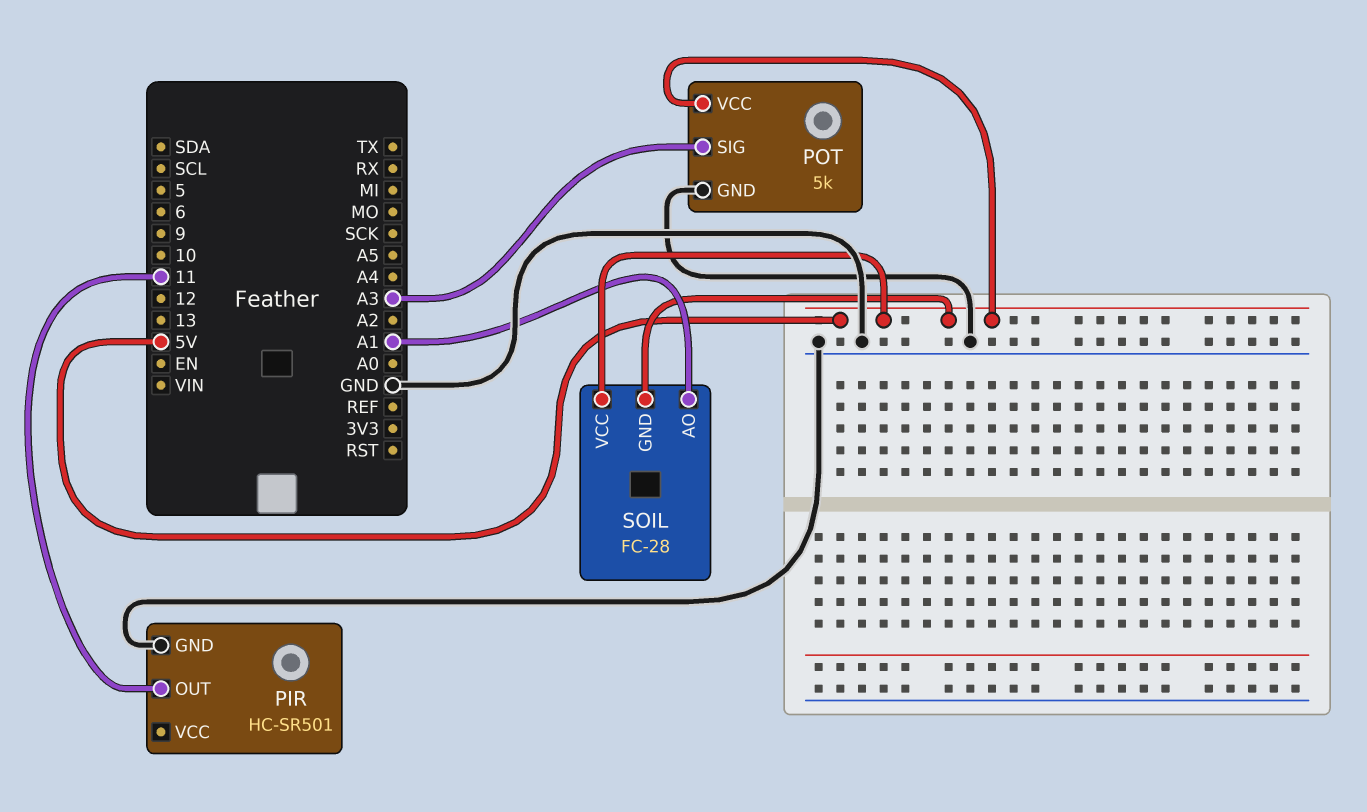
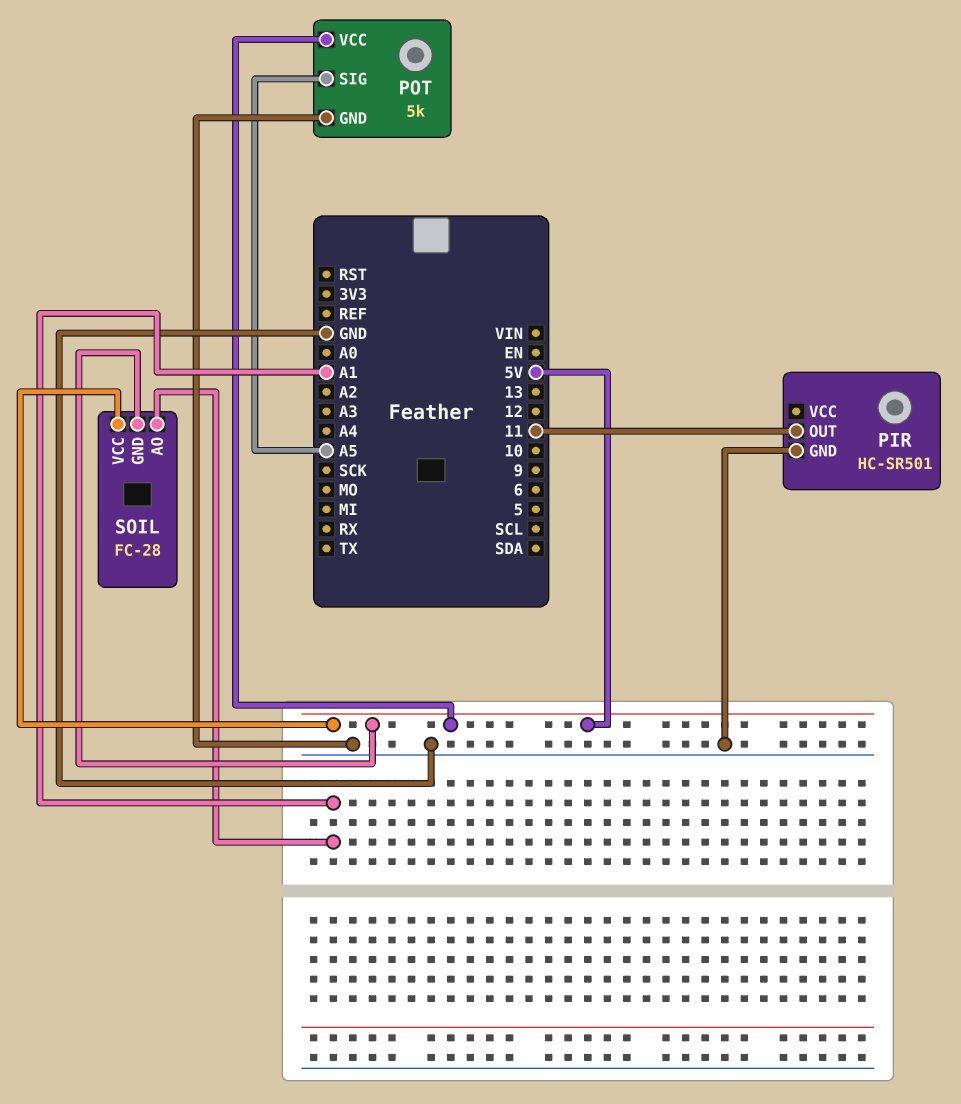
POT pin SIG: A3 -> A5

